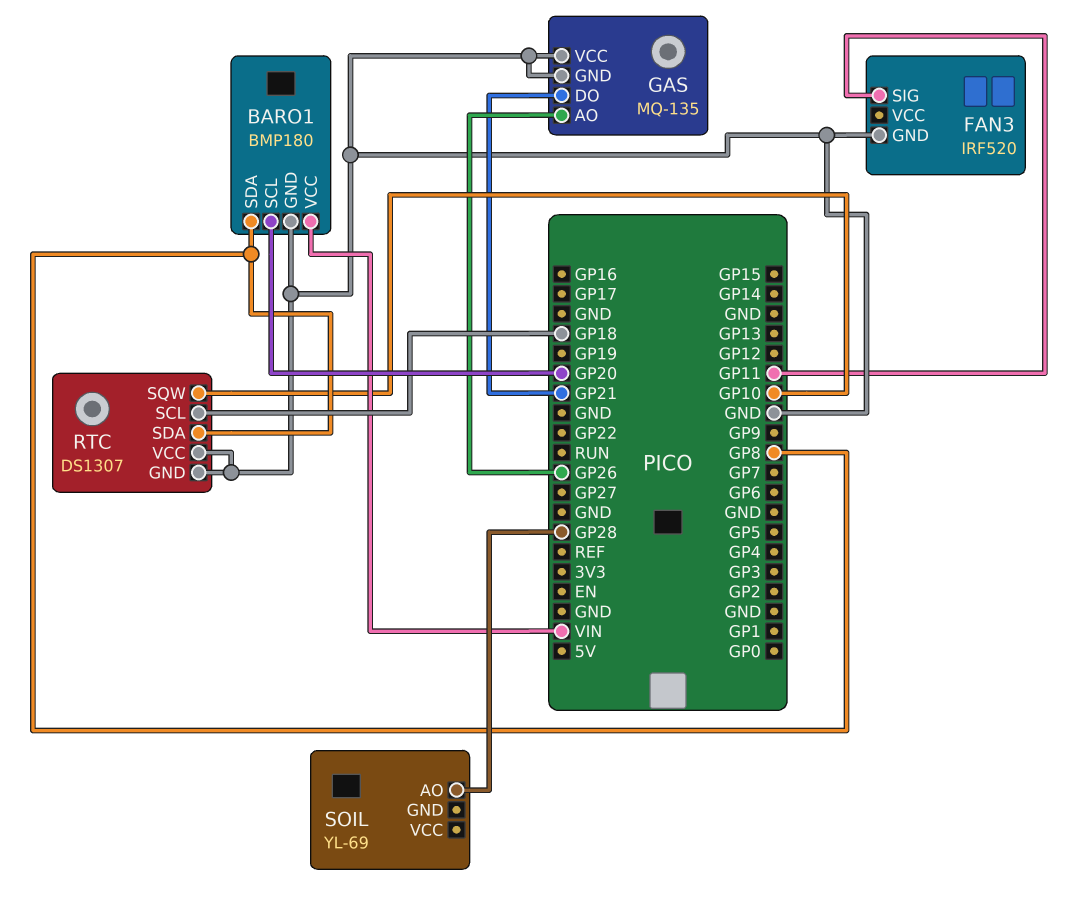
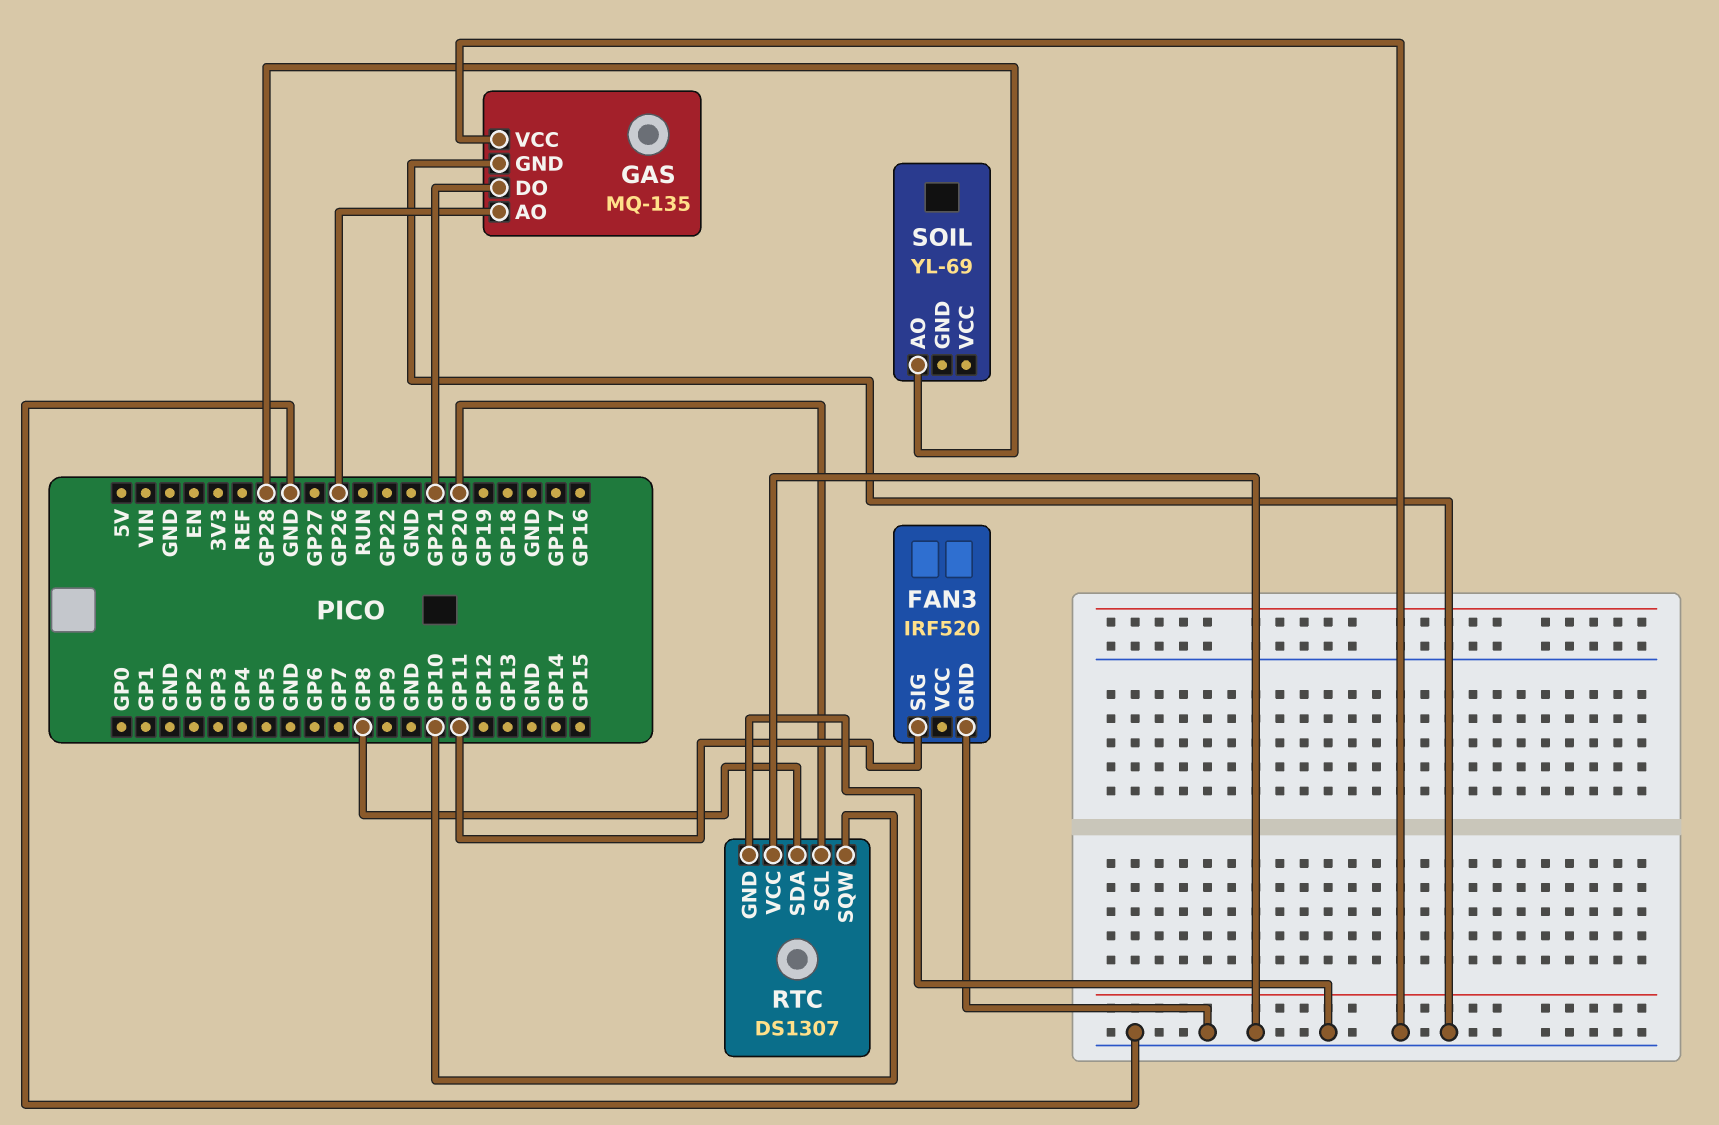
BARO1: BMP180 -> none
BARO1 pin GND: GND -> none
BARO1 pin SCL: GP20 -> none
BARO1 pin SDA: GP8 -> none
BARO1 pin VCC: VIN -> none
RTC pin SCL: GP18 -> GP20

